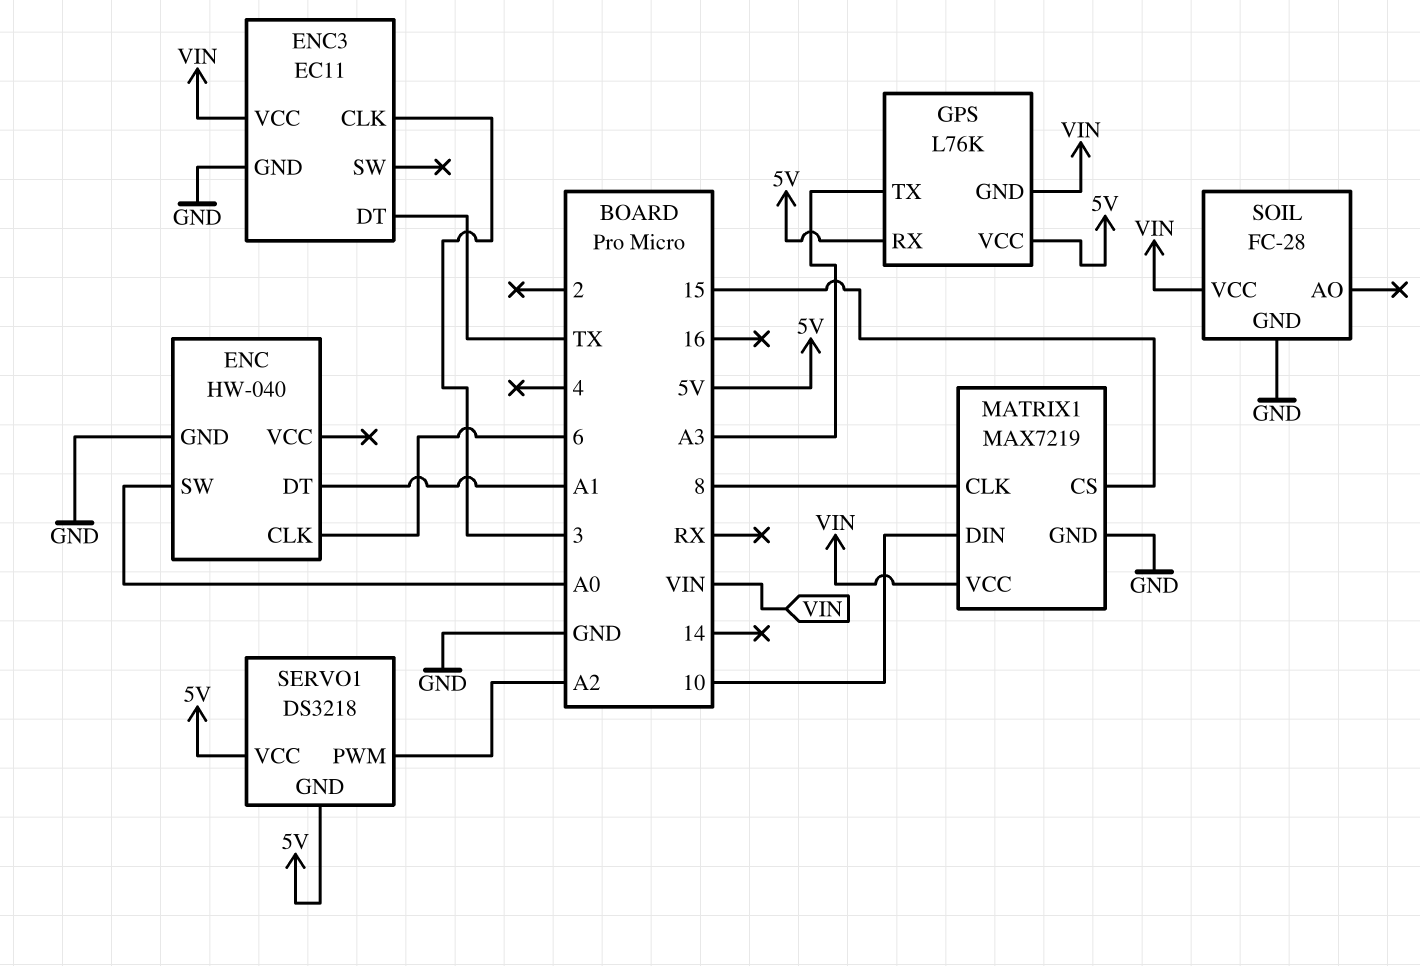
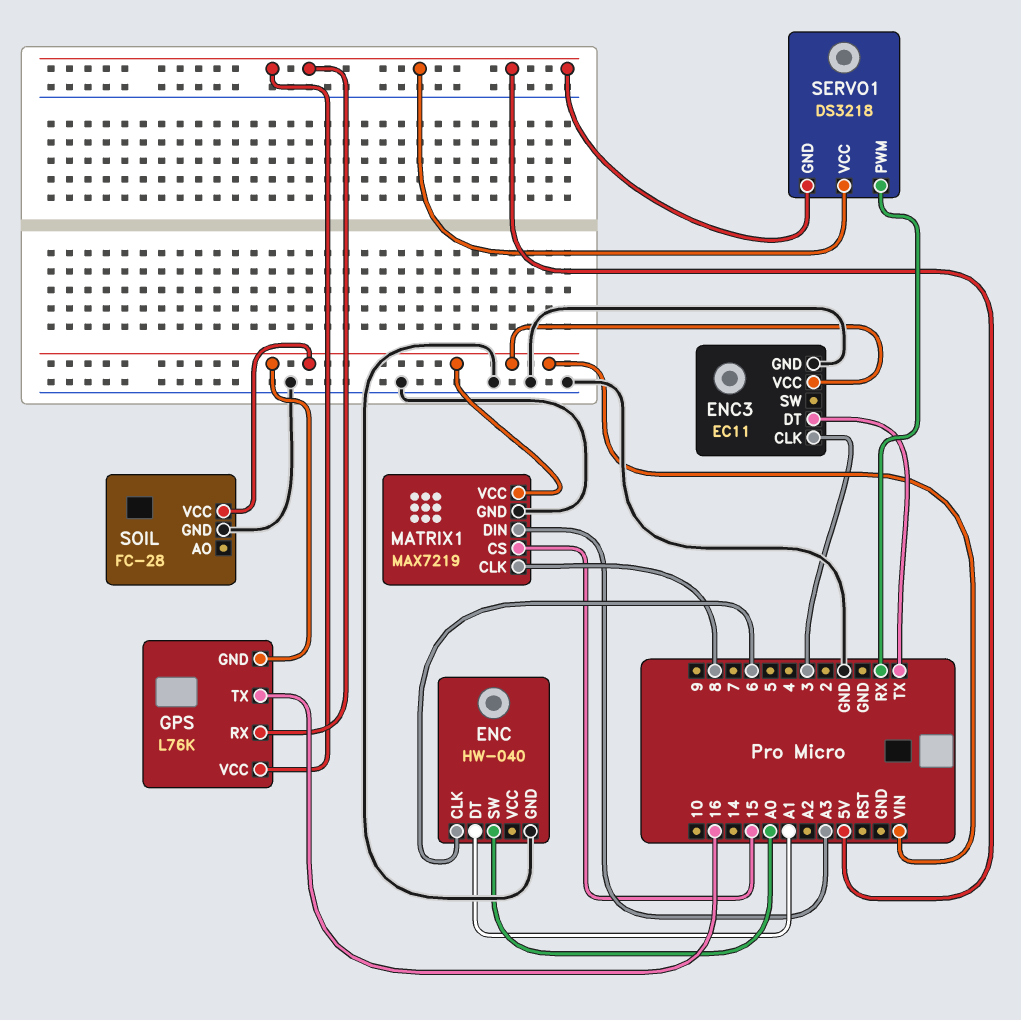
GPS pin TX: A3 -> 16
MATRIX1 pin DIN: 10 -> A3
SERVO1 pin PWM: A2 -> RX

